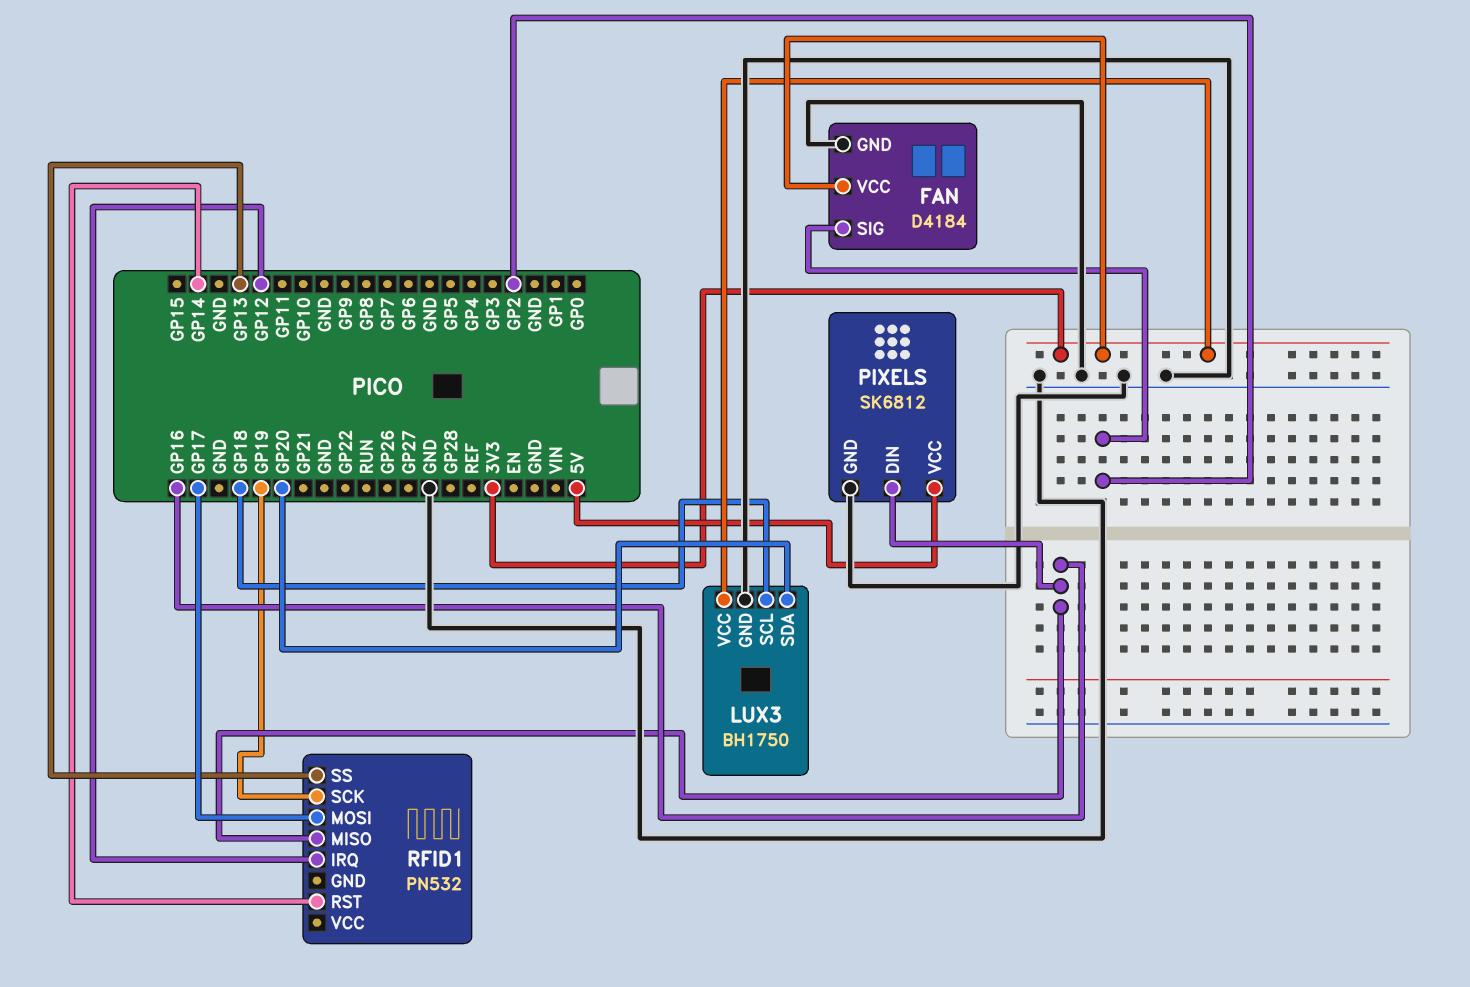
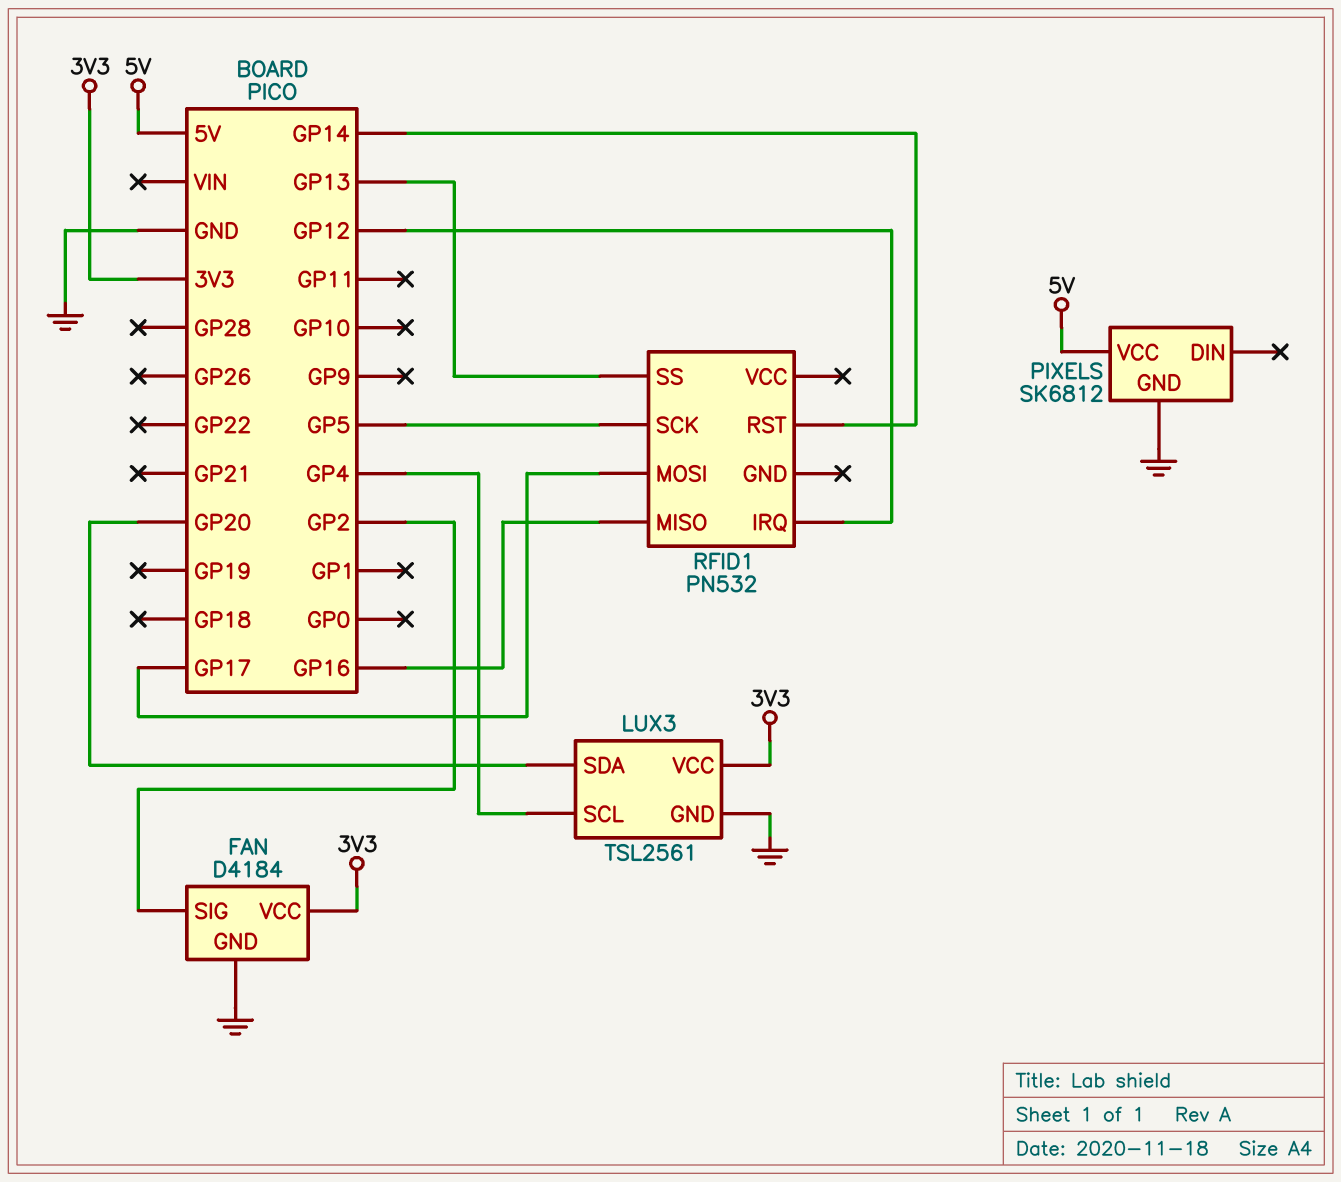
LUX3: BH1750 -> TSL2561
LUX3 pin SCL: GP18 -> GP4
PIXELS pin DIN: GP16 -> none
RFID1 pin SCK: GP19 -> GP5

